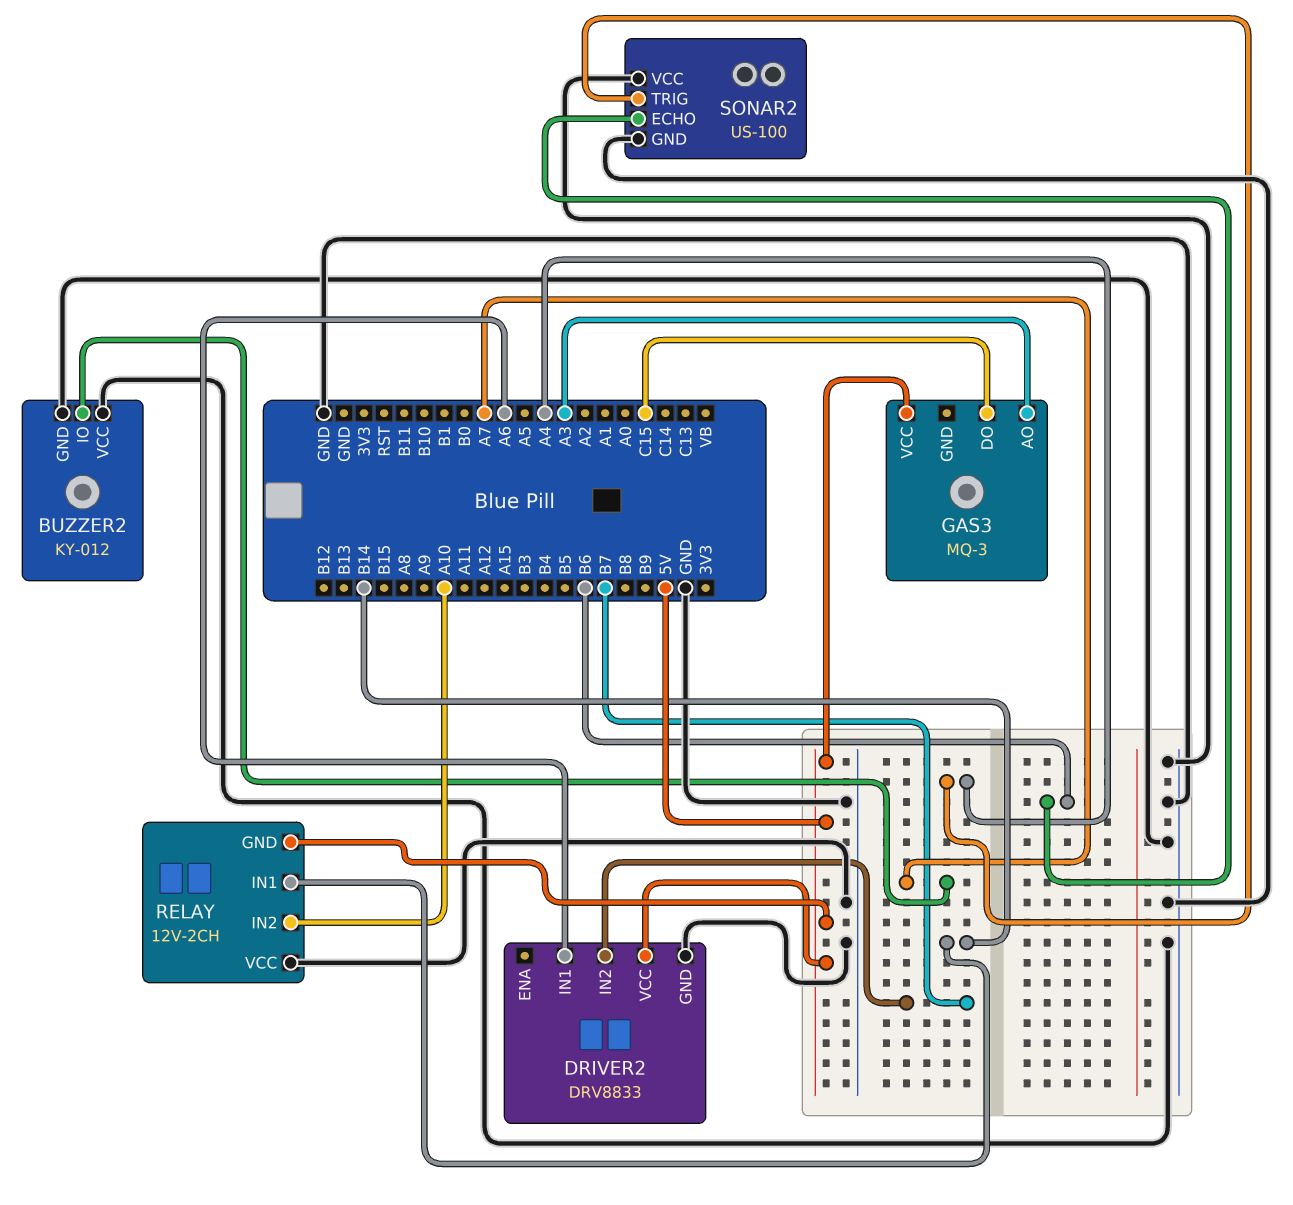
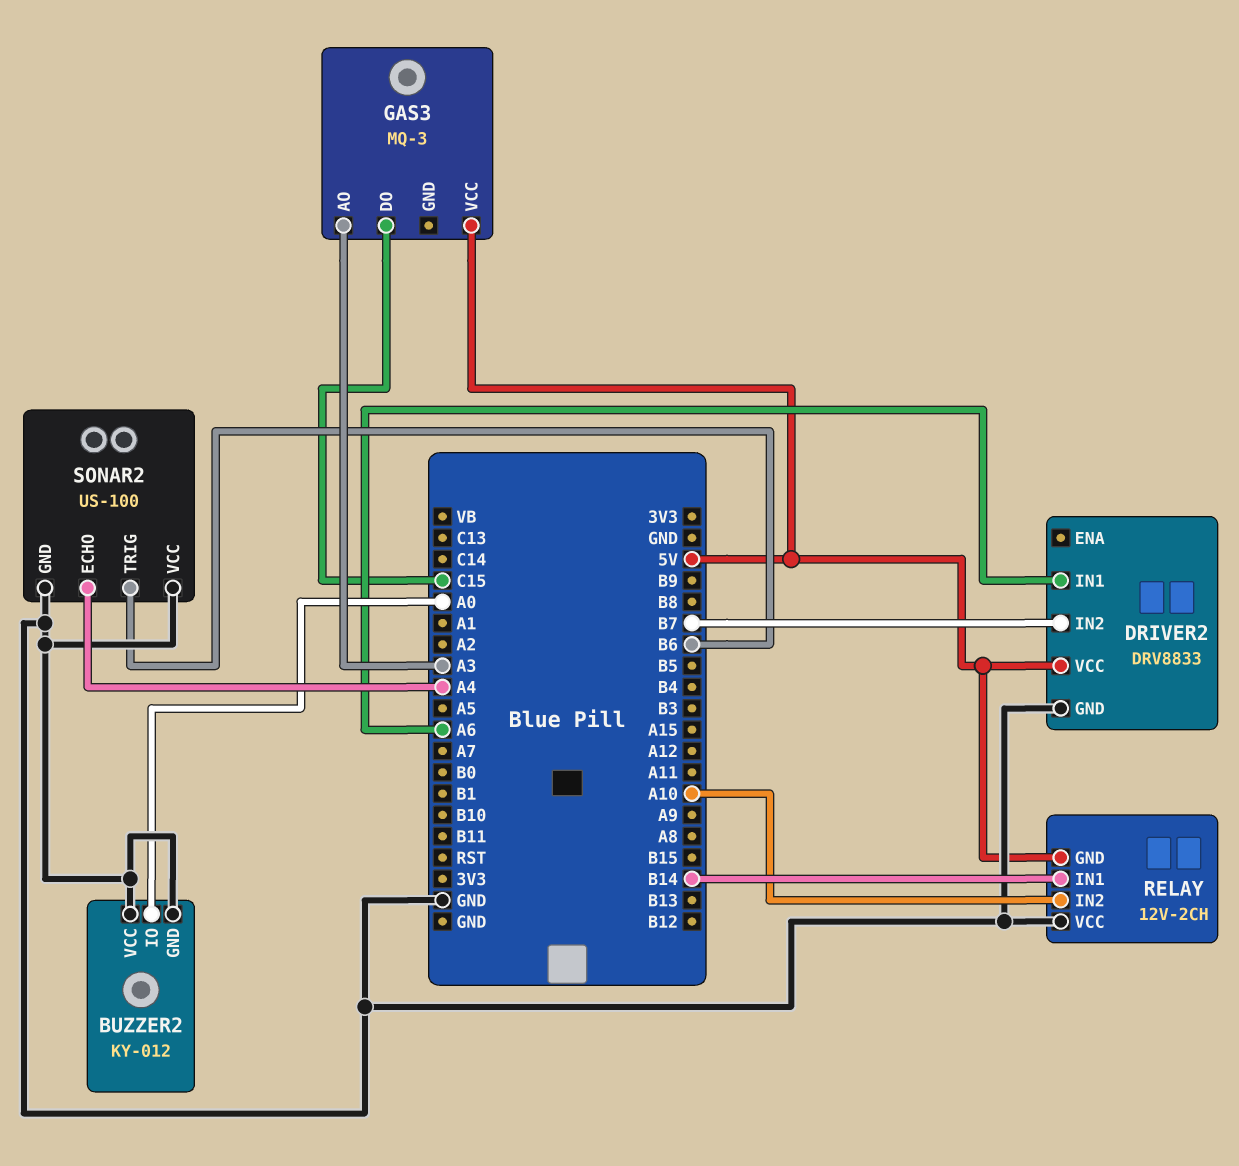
BUZZER2 pin IO: A7 -> A0
SONAR2 pin ECHO: B6 -> A4
SONAR2 pin TRIG: A4 -> B6

